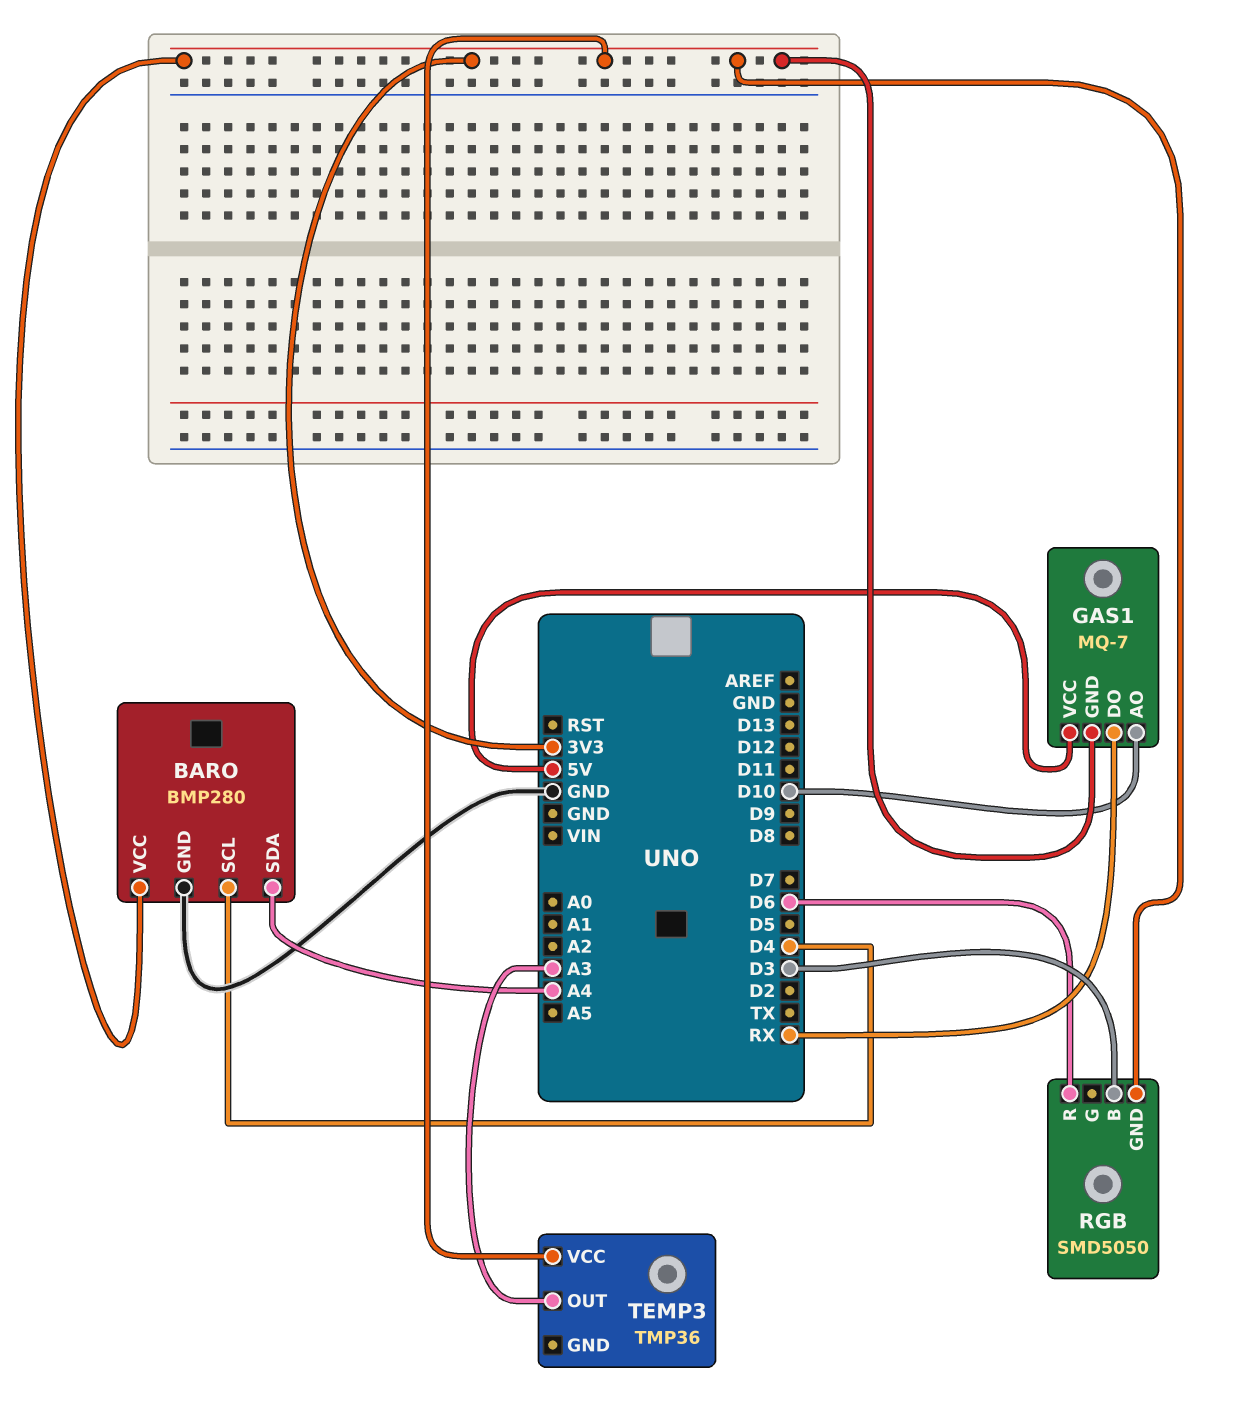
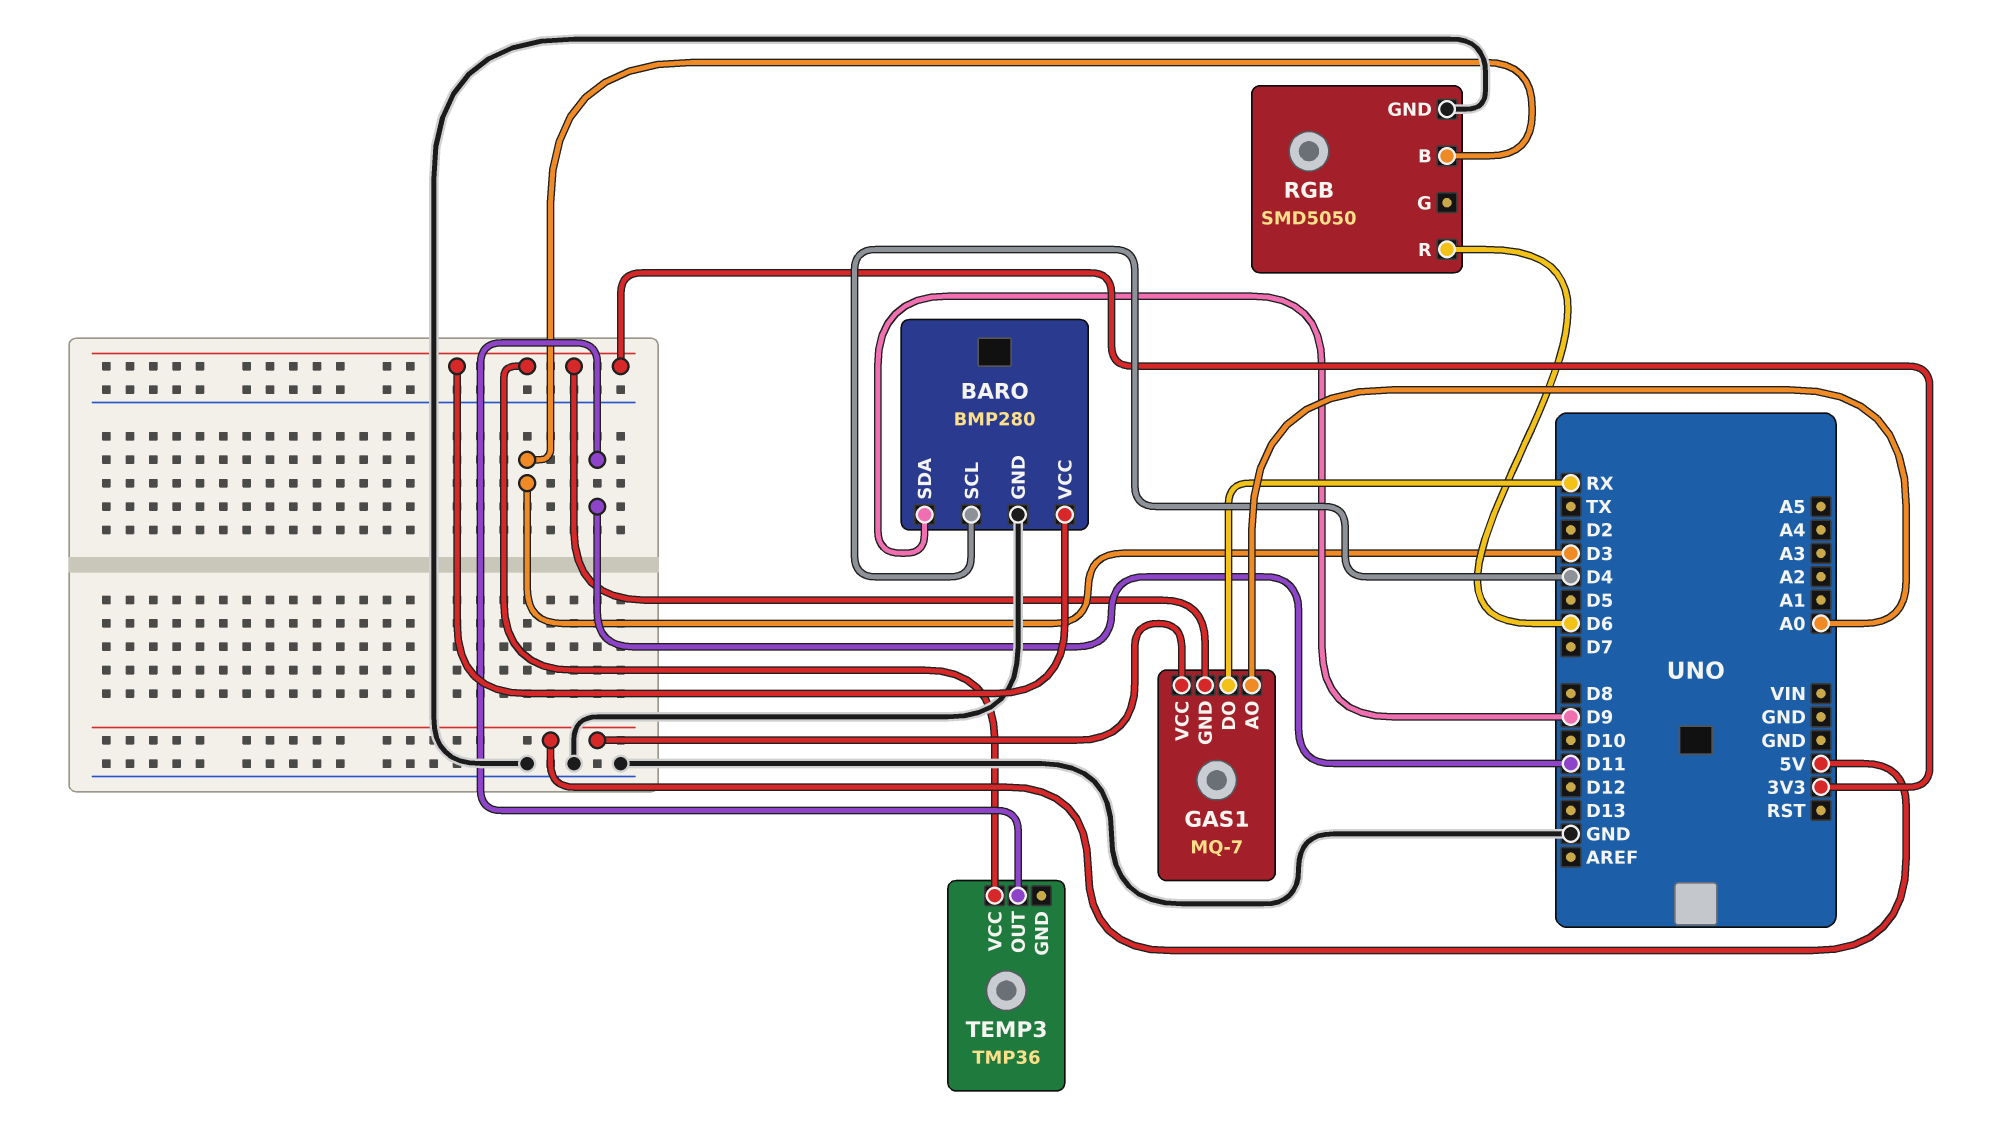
BARO pin SDA: A4 -> D9
GAS1 pin AO: D10 -> A0
RGB pin GND: 3V3 -> GND
TEMP3 pin OUT: A3 -> D11

